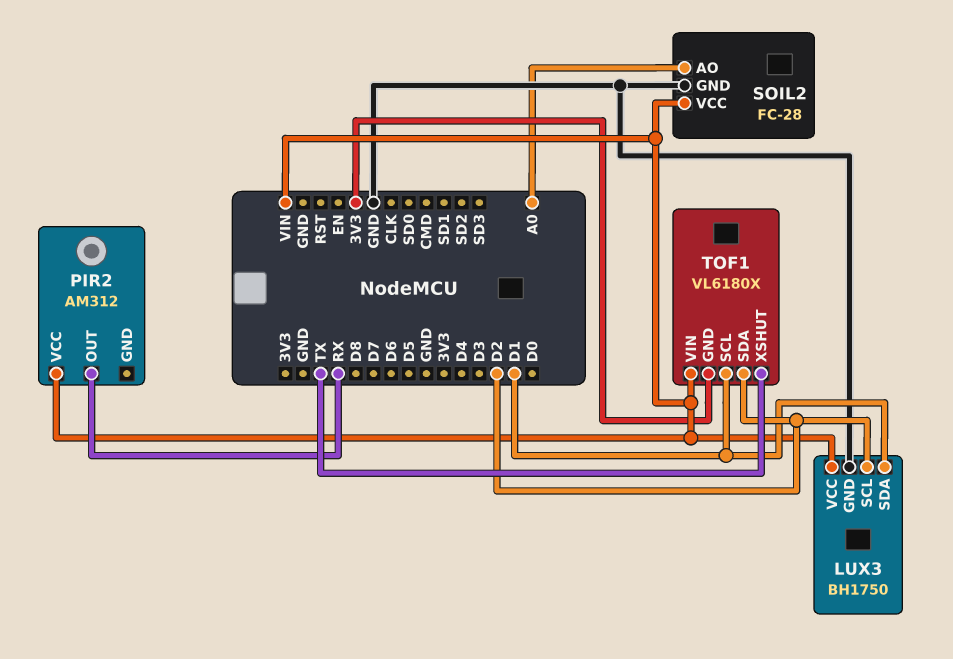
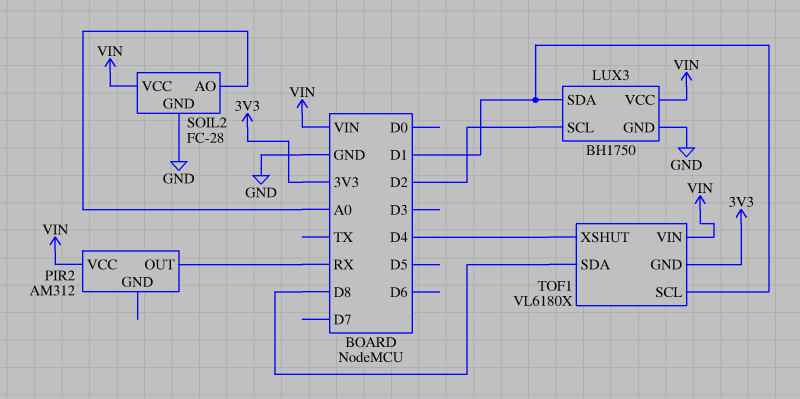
TOF1 pin SDA: D2 -> D8
TOF1 pin XSHUT: TX -> D4

